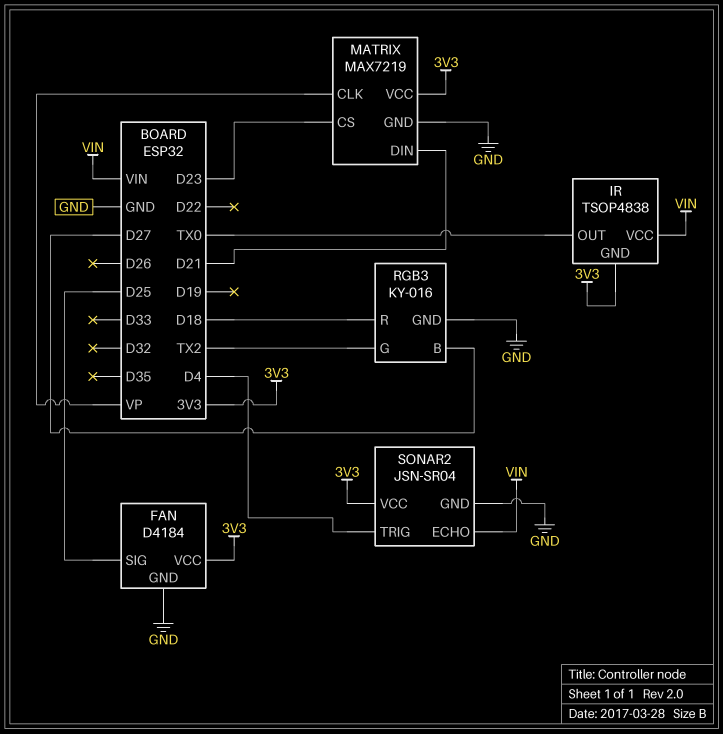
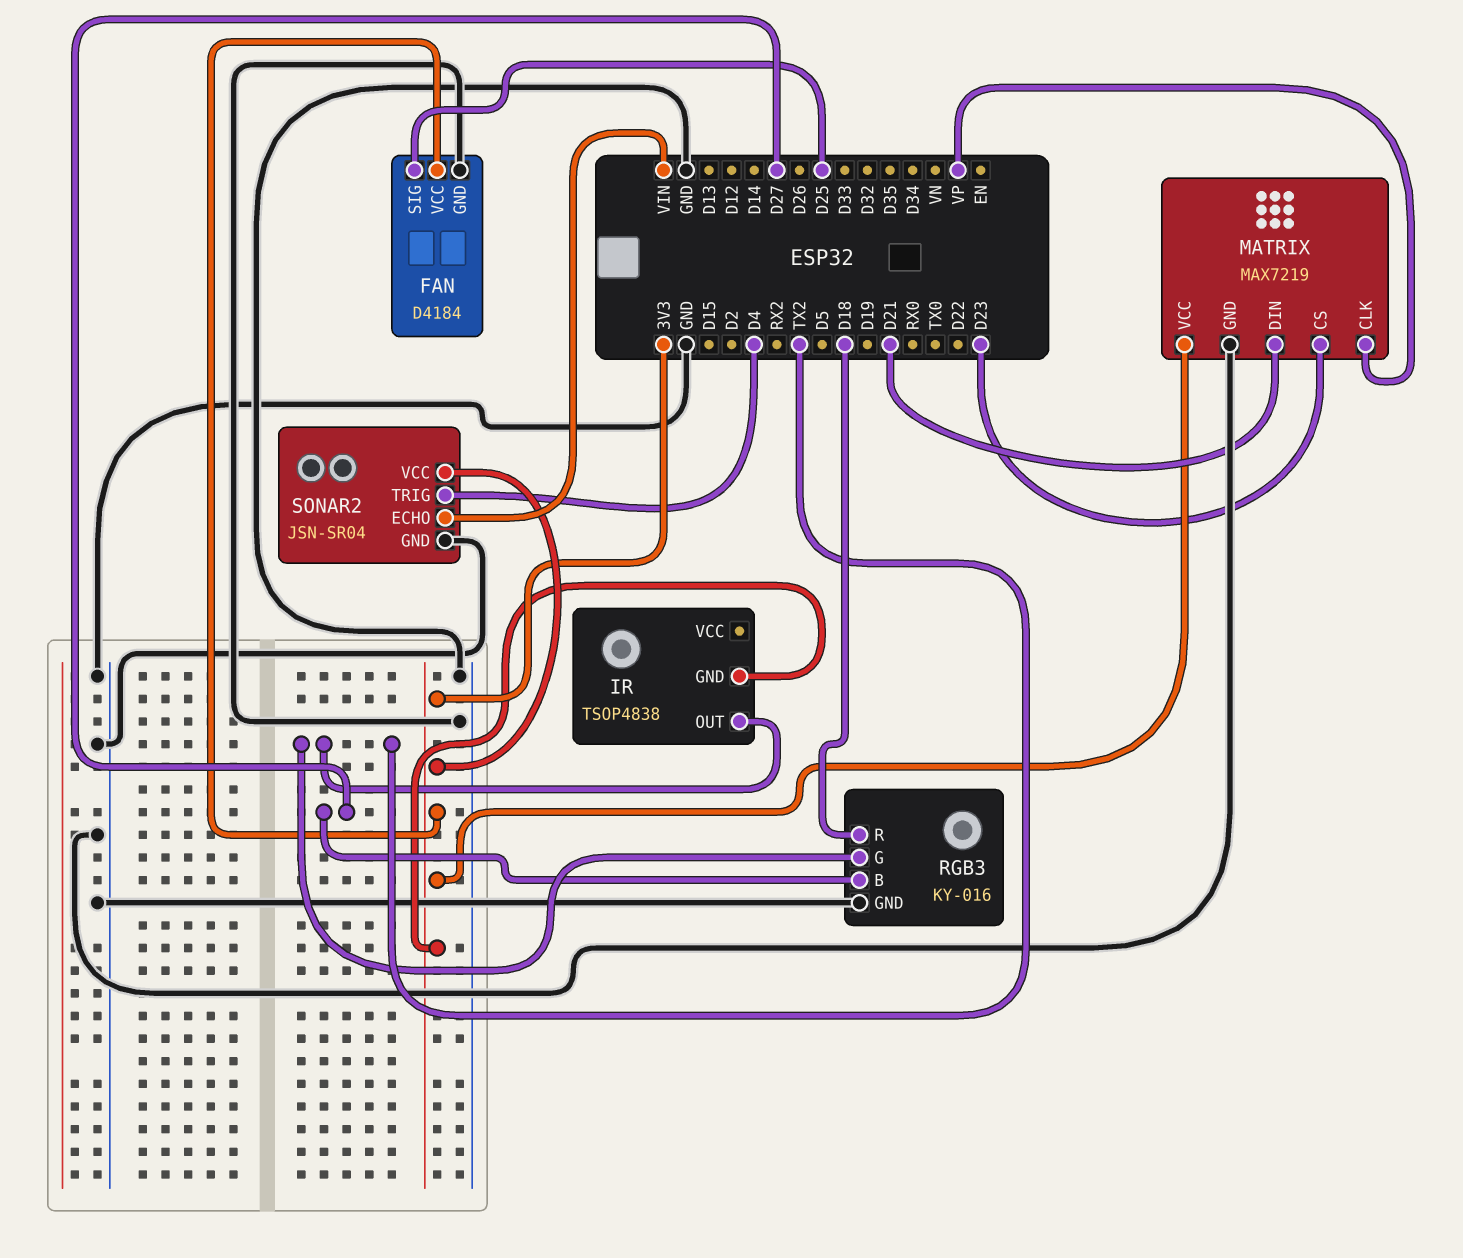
IR pin OUT: TX0 -> TX2
IR pin VCC: VIN -> none

